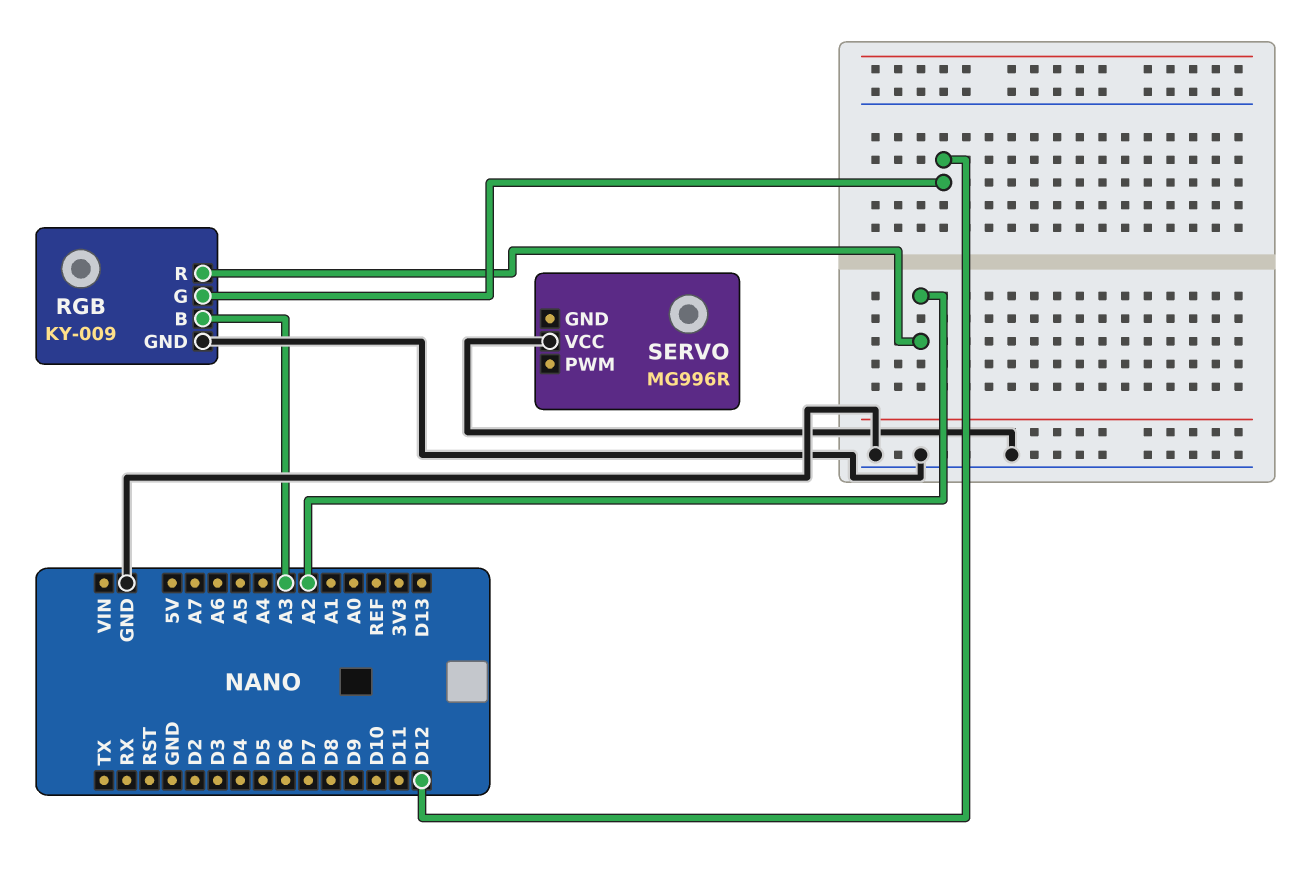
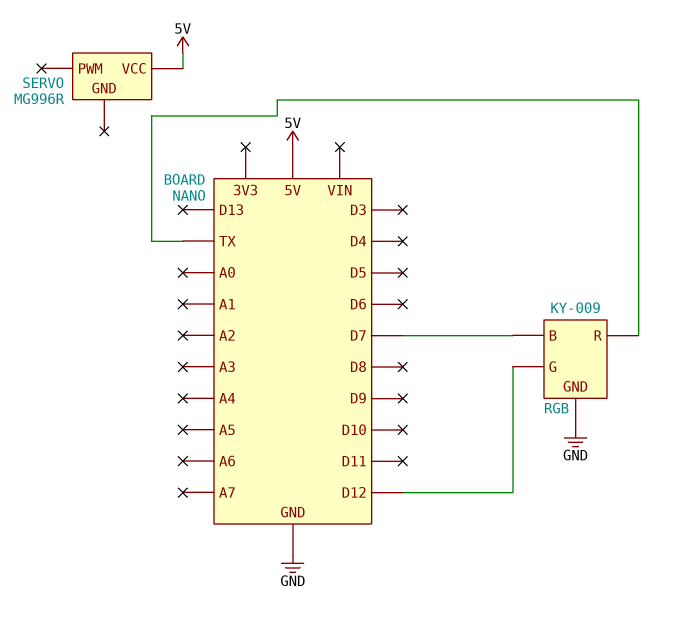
RGB pin B: A3 -> D7
RGB pin R: A2 -> TX
SERVO pin VCC: GND -> 5V

